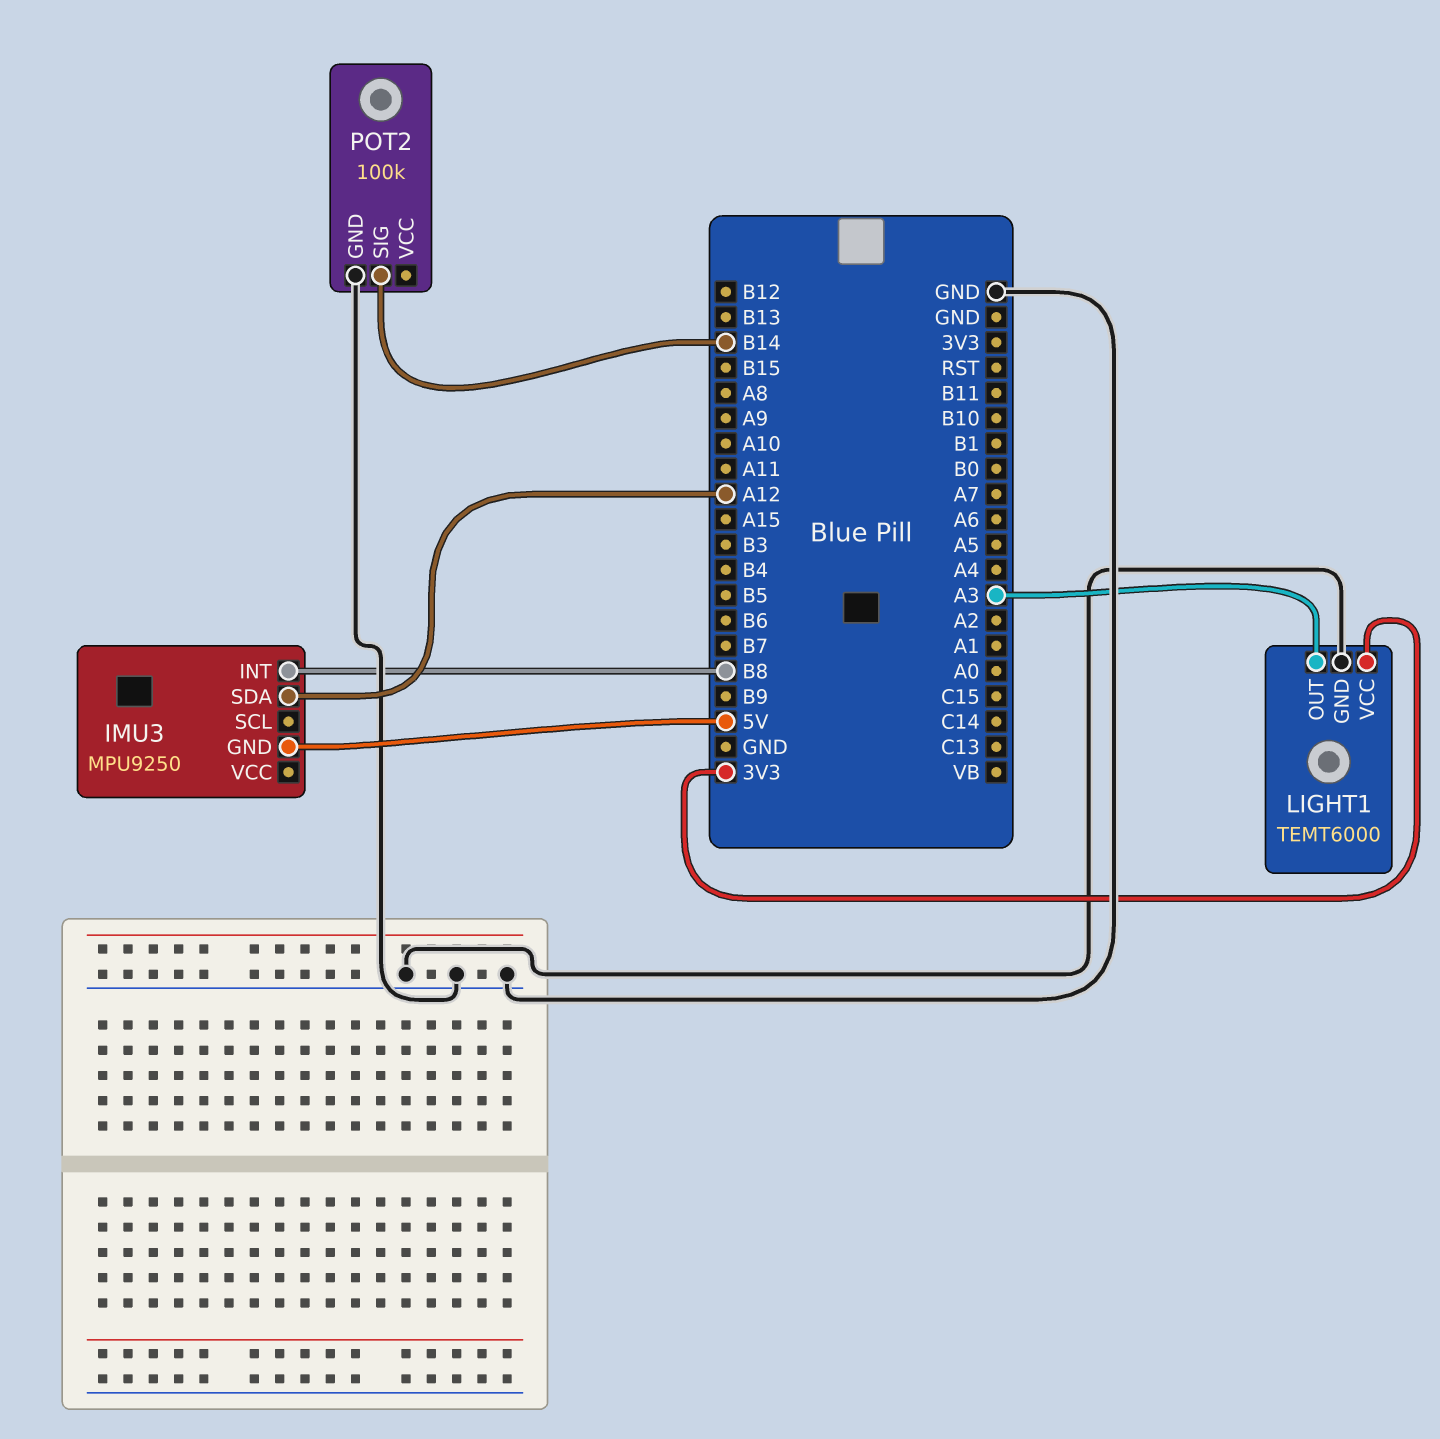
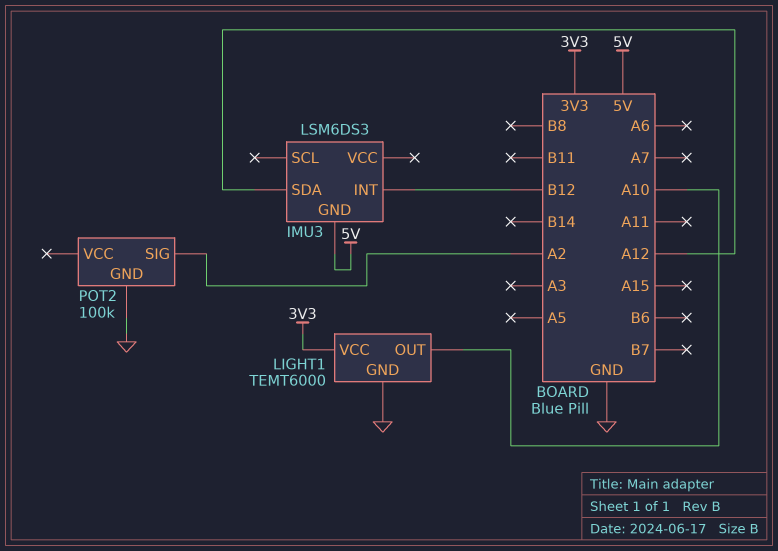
IMU3: MPU9250 -> LSM6DS3
IMU3 pin INT: B8 -> B12
LIGHT1 pin OUT: A3 -> A10
POT2 pin SIG: B14 -> A2

